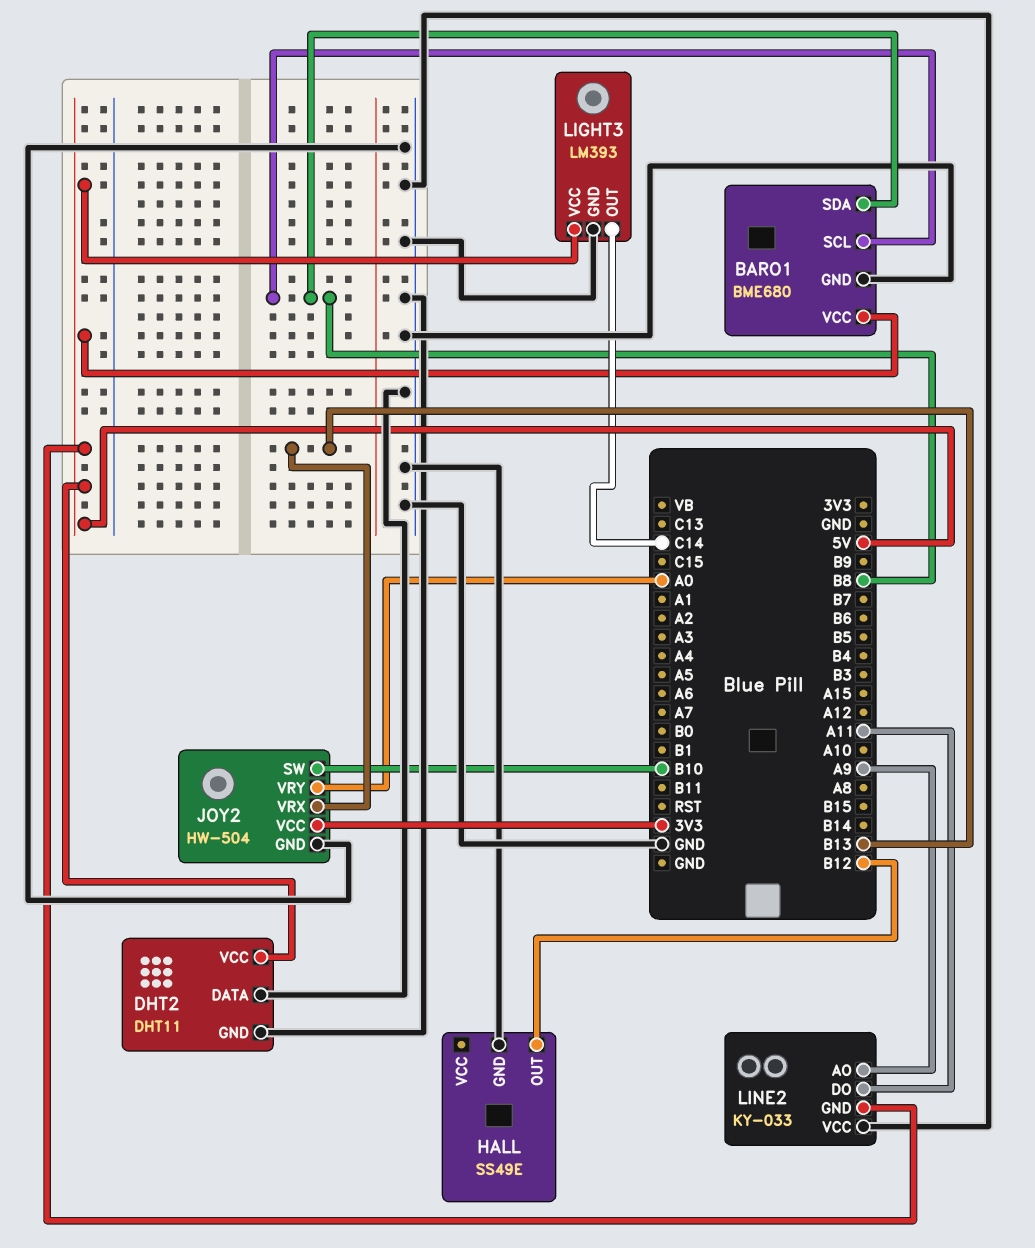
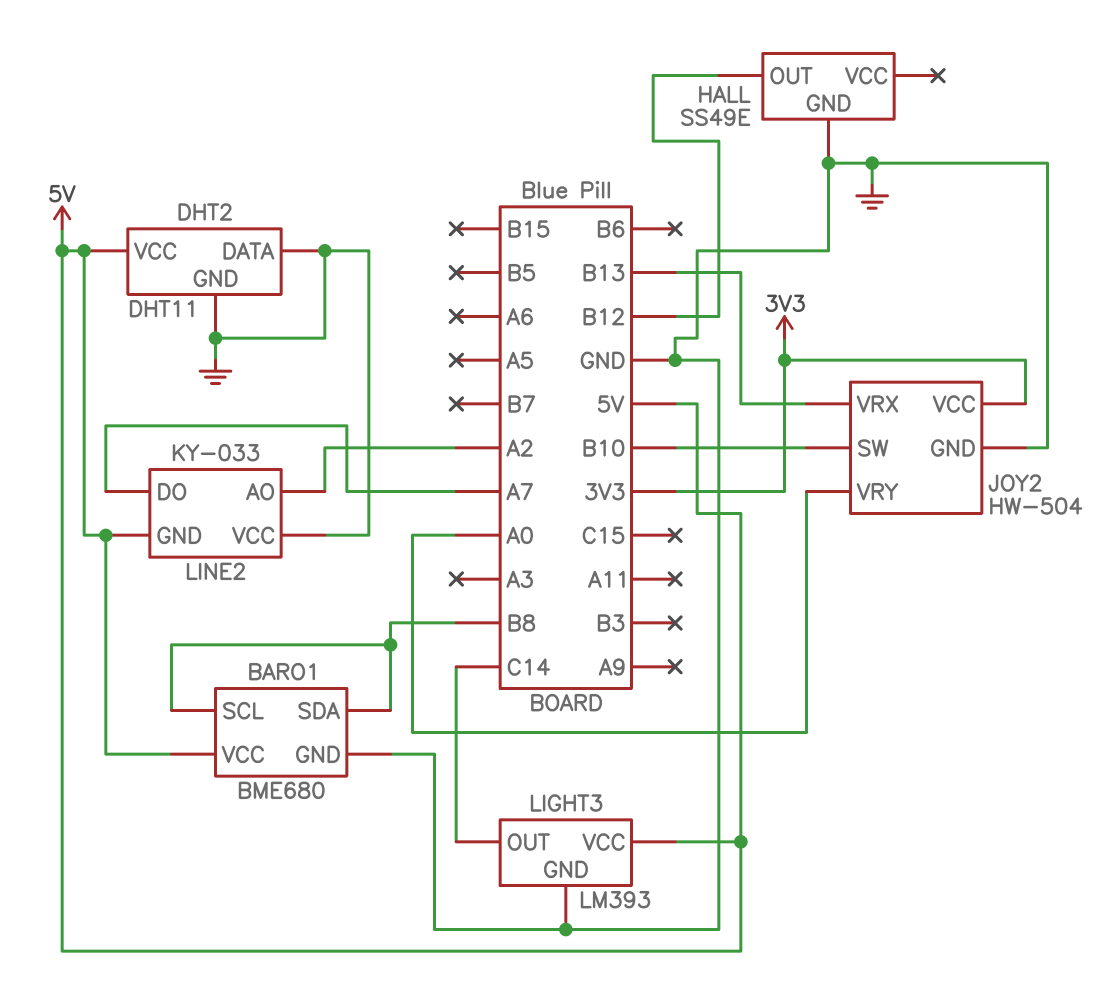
LINE2 pin AO: A9 -> A2
LINE2 pin DO: A11 -> A7

